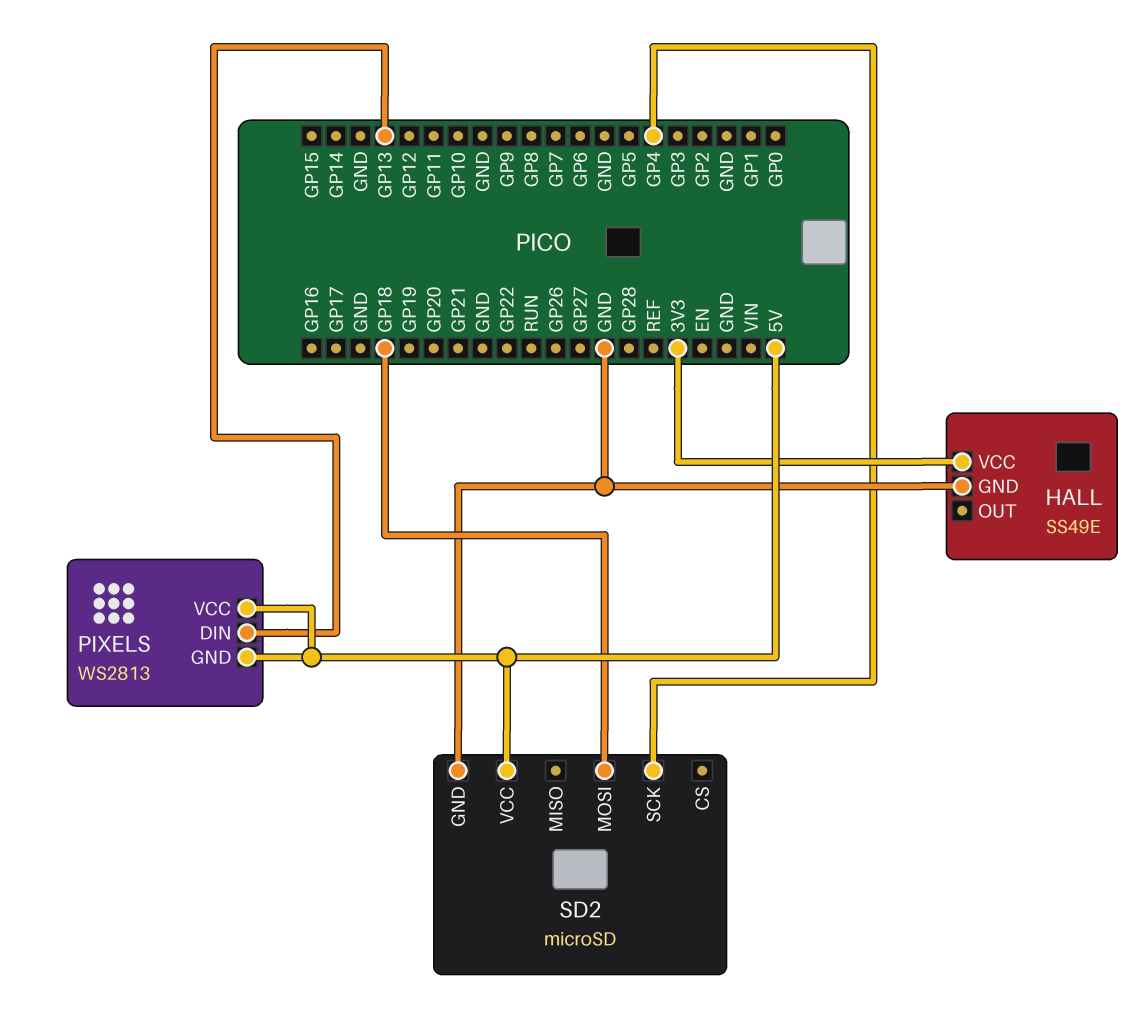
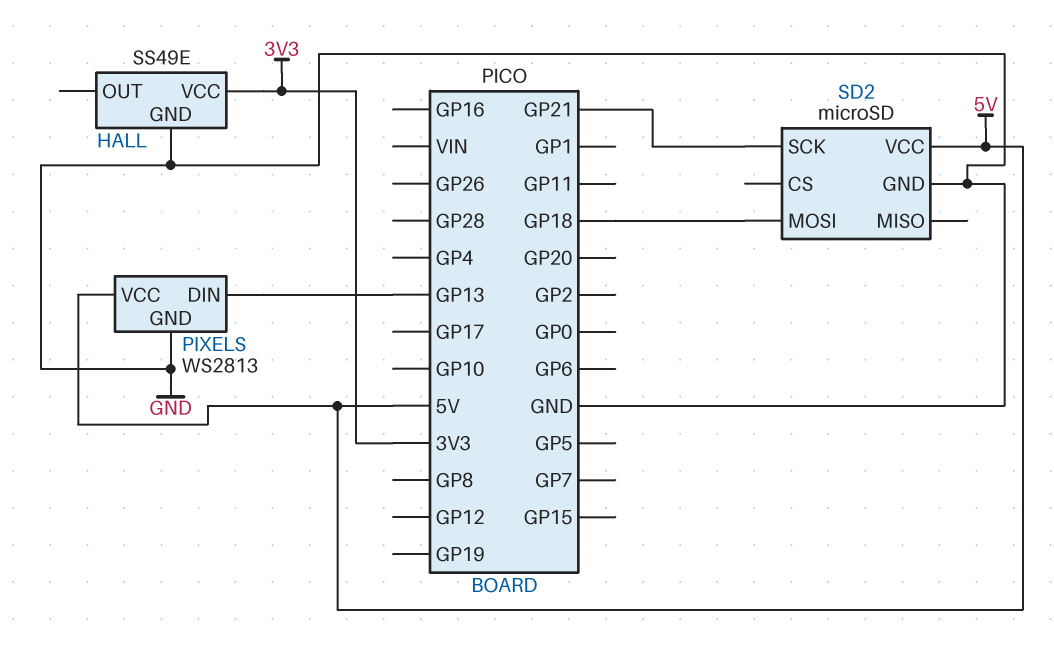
PIXELS pin GND: 5V -> GND
SD2 pin SCK: GP4 -> GP21

